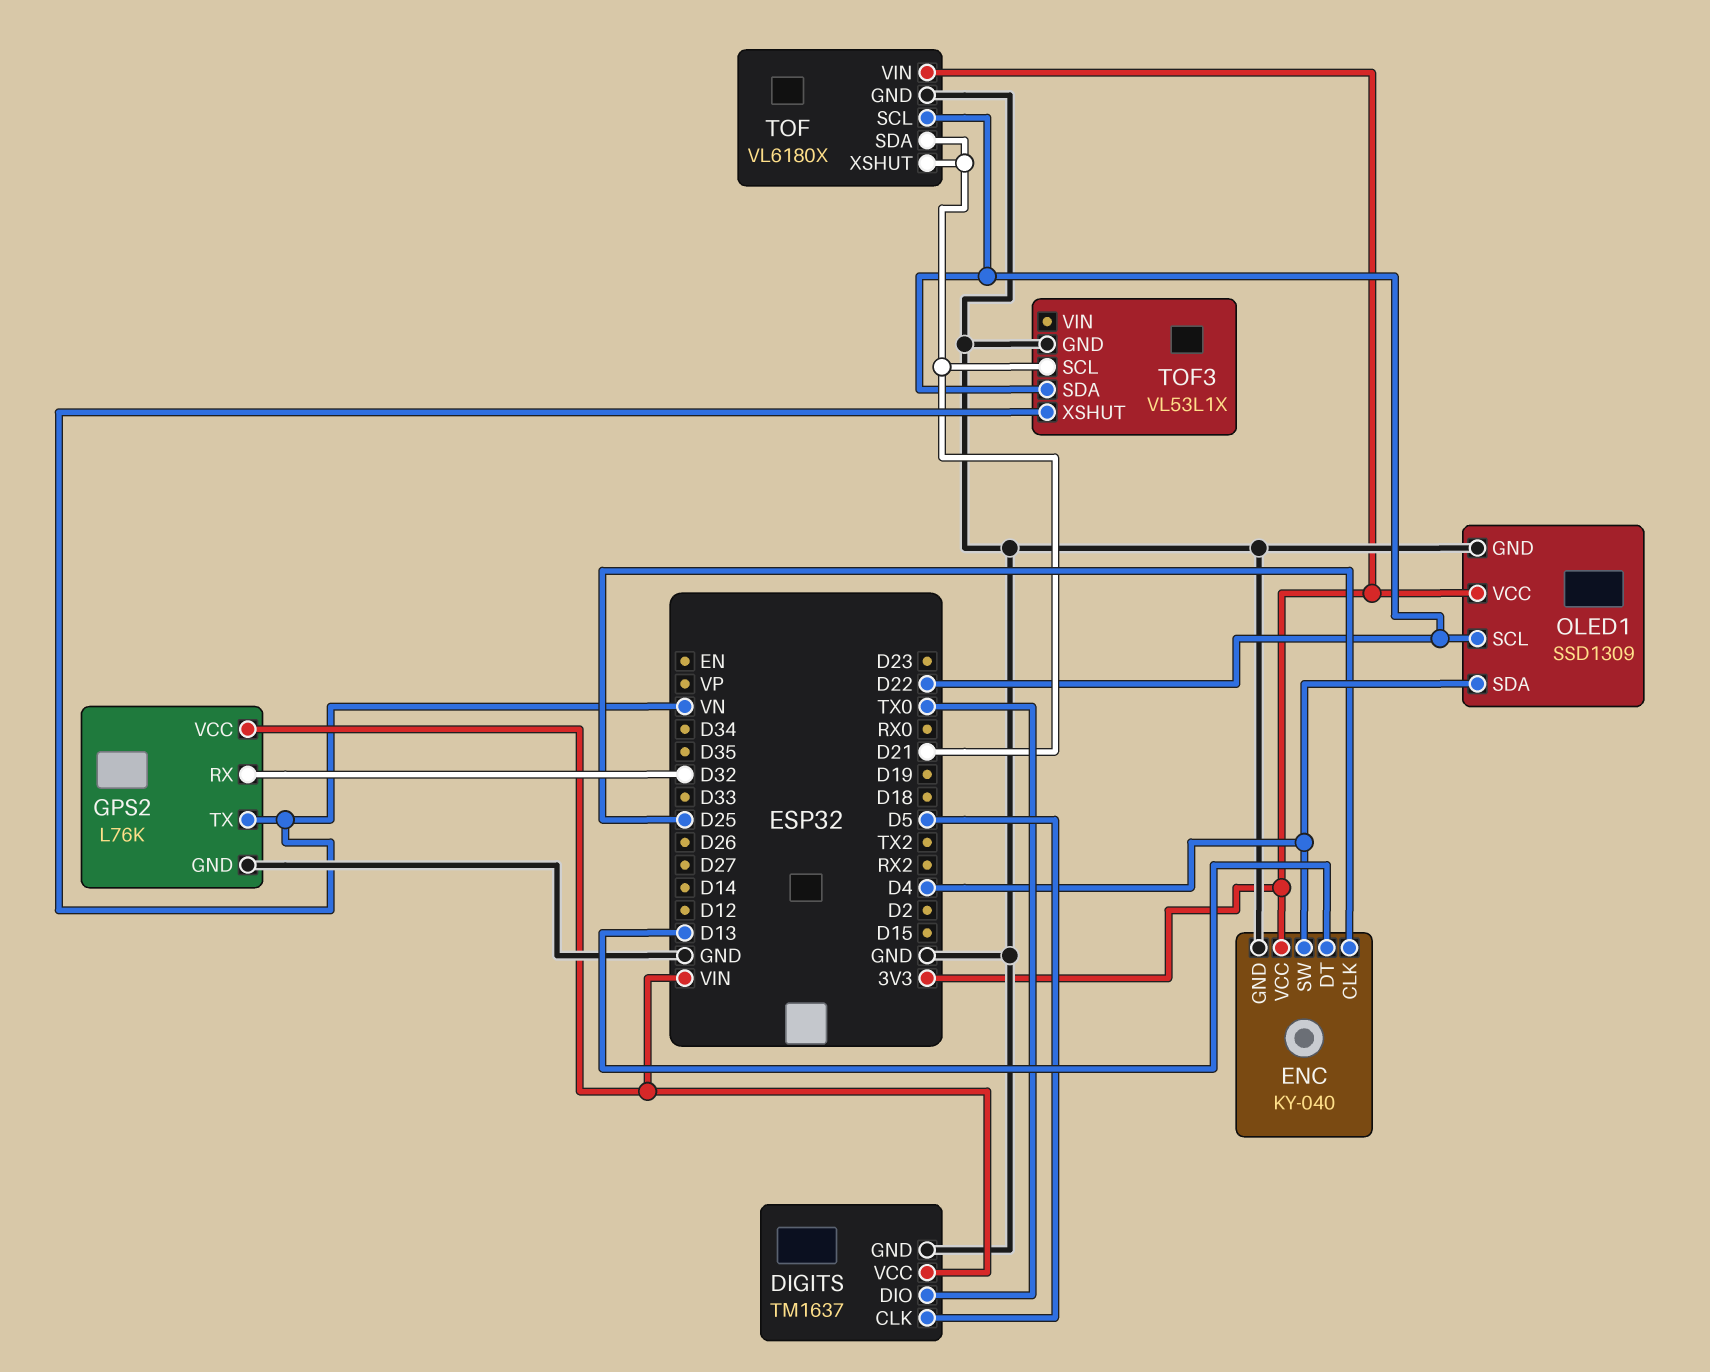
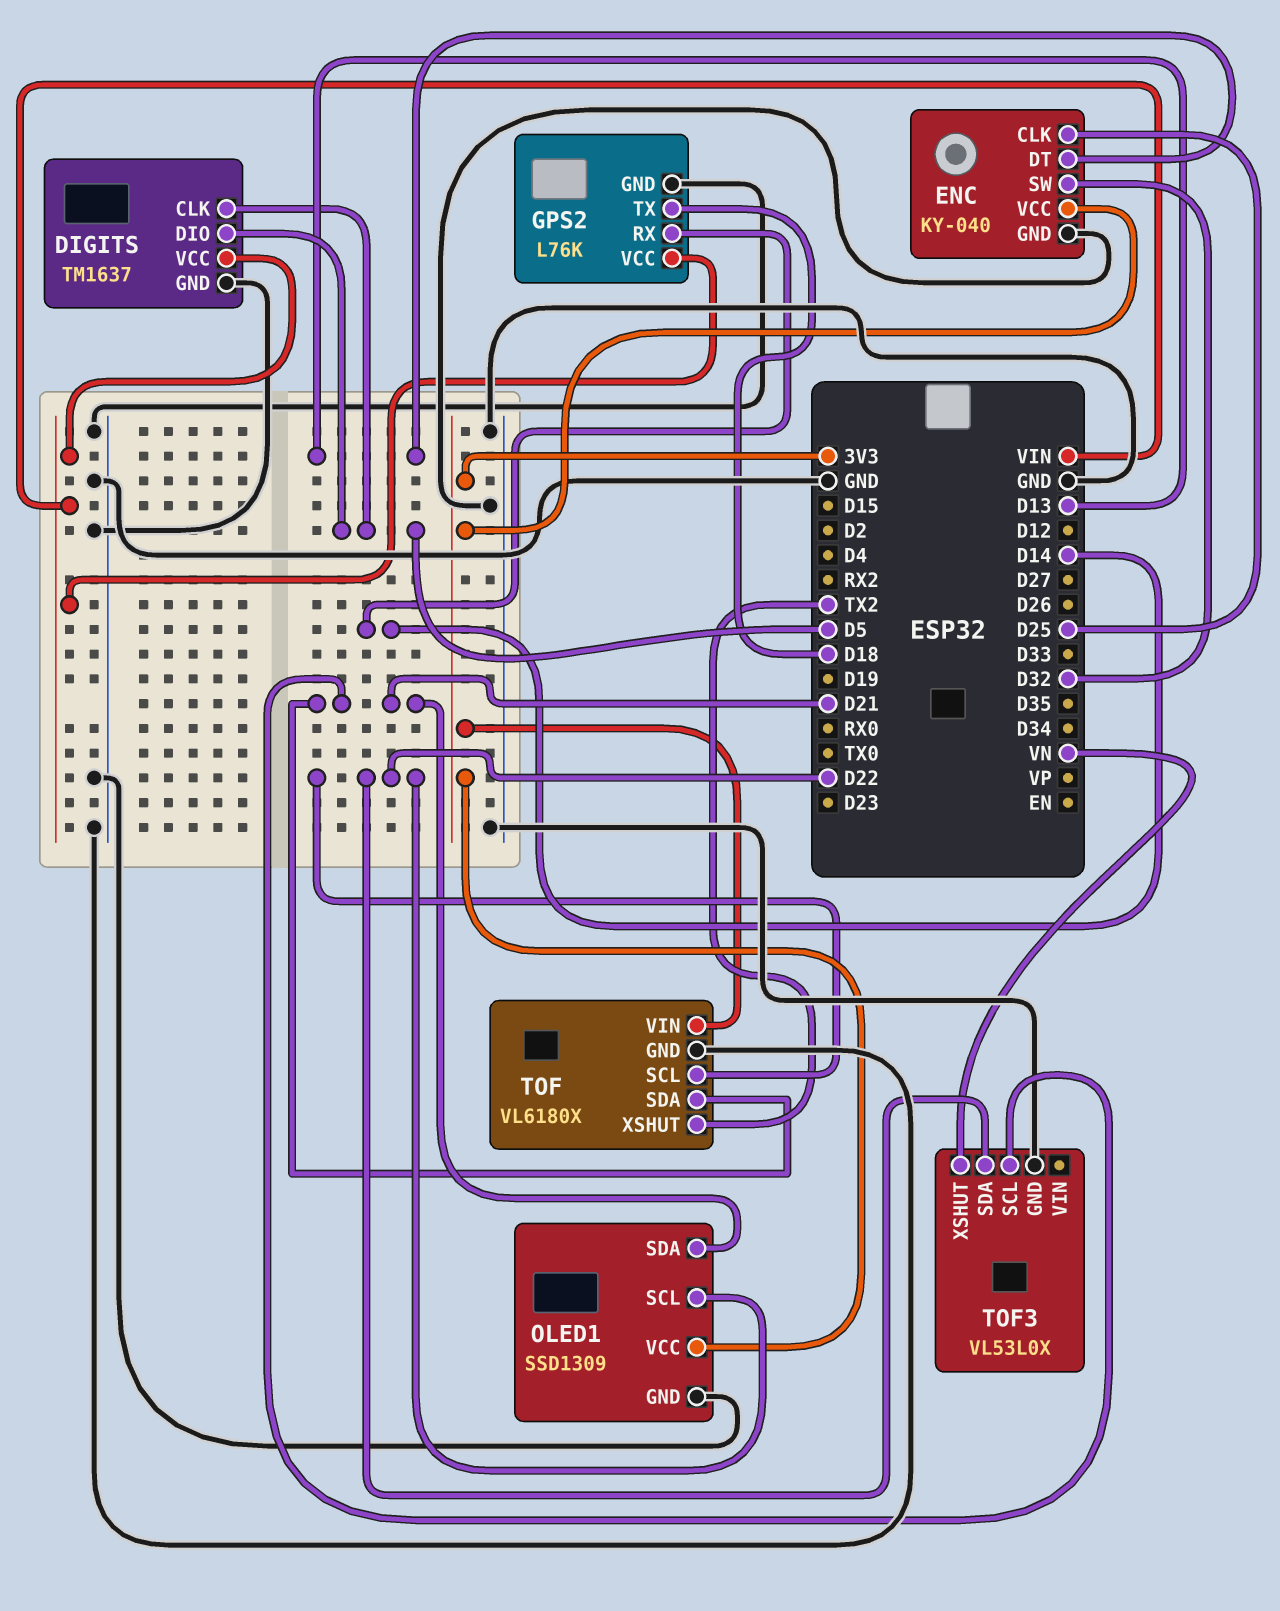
DIGITS pin DIO: TX0 -> D5
ENC pin SW: D4 -> D32
GPS2 pin RX: D32 -> D14
GPS2 pin TX: VN -> D18
OLED1 pin SDA: D4 -> D21
TOF pin XSHUT: D21 -> TX2
TOF3: VL53L1X -> VL53L0X

